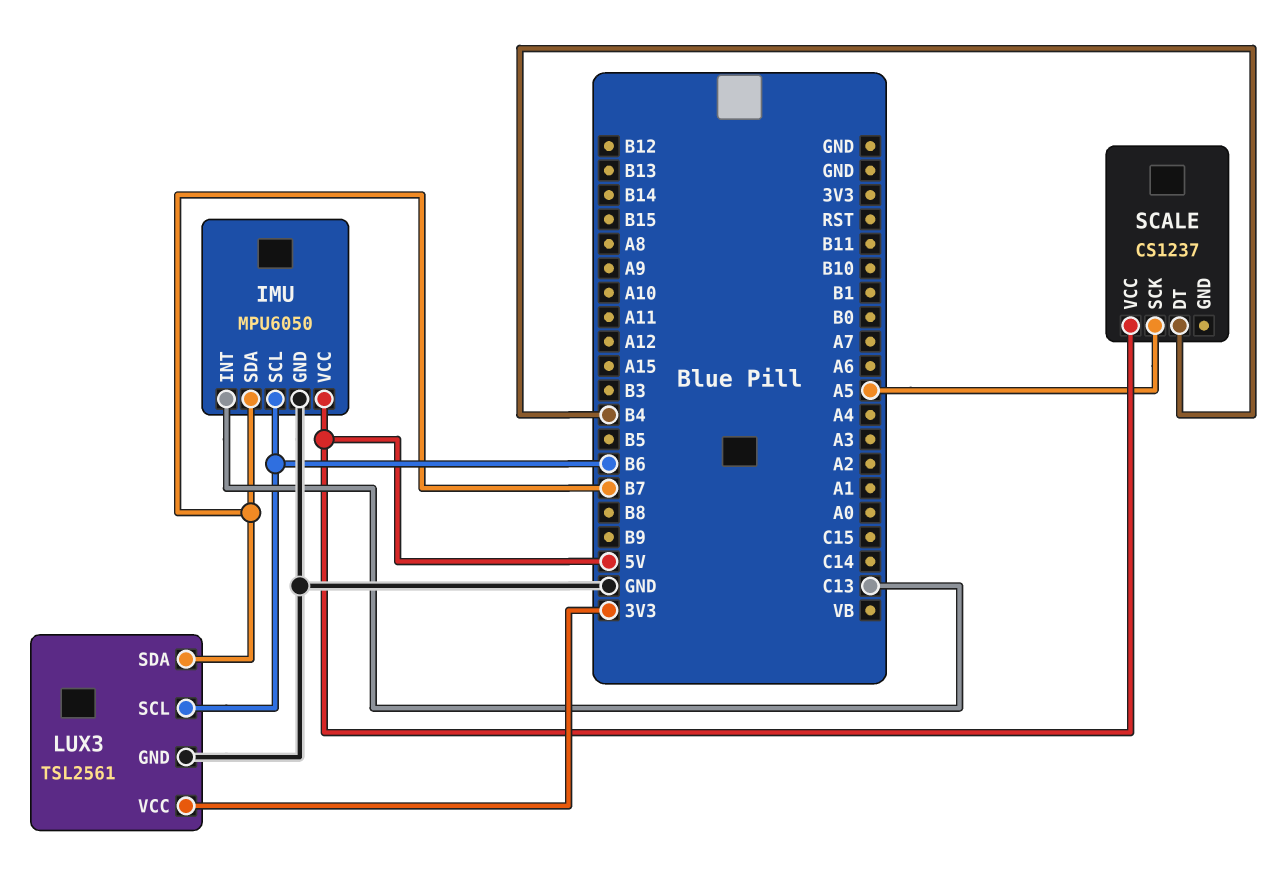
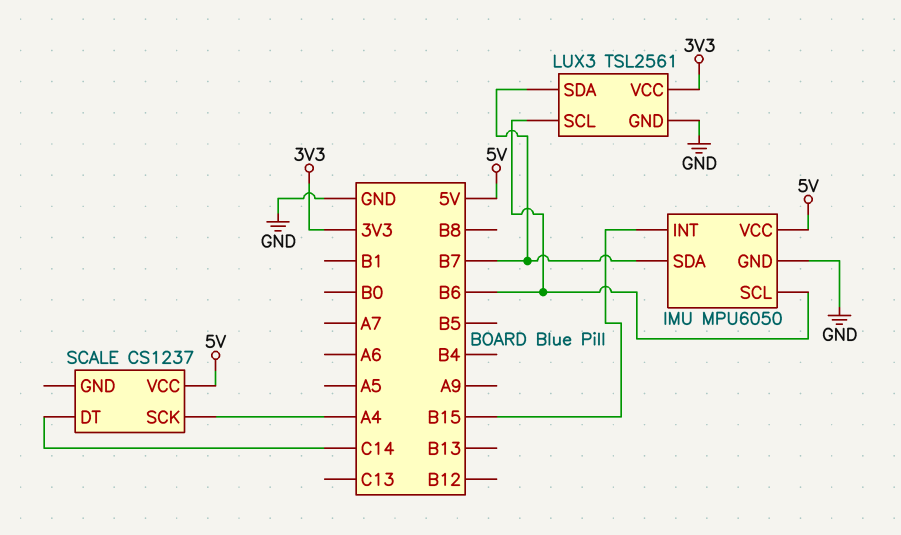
IMU pin INT: C13 -> B15
SCALE pin DT: B4 -> C14
SCALE pin SCK: A5 -> A4

